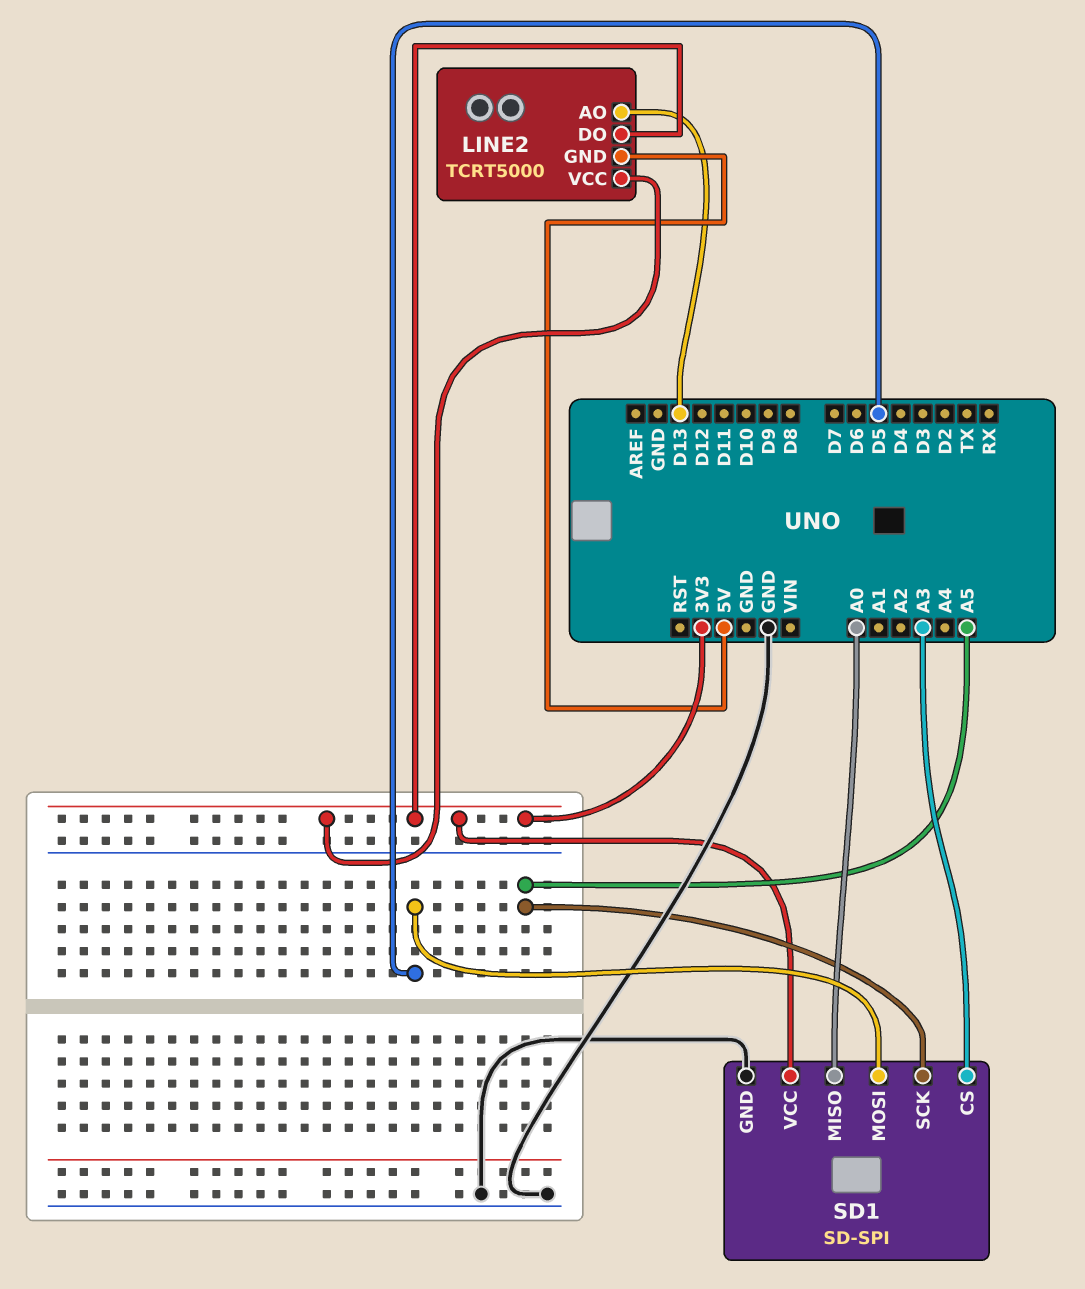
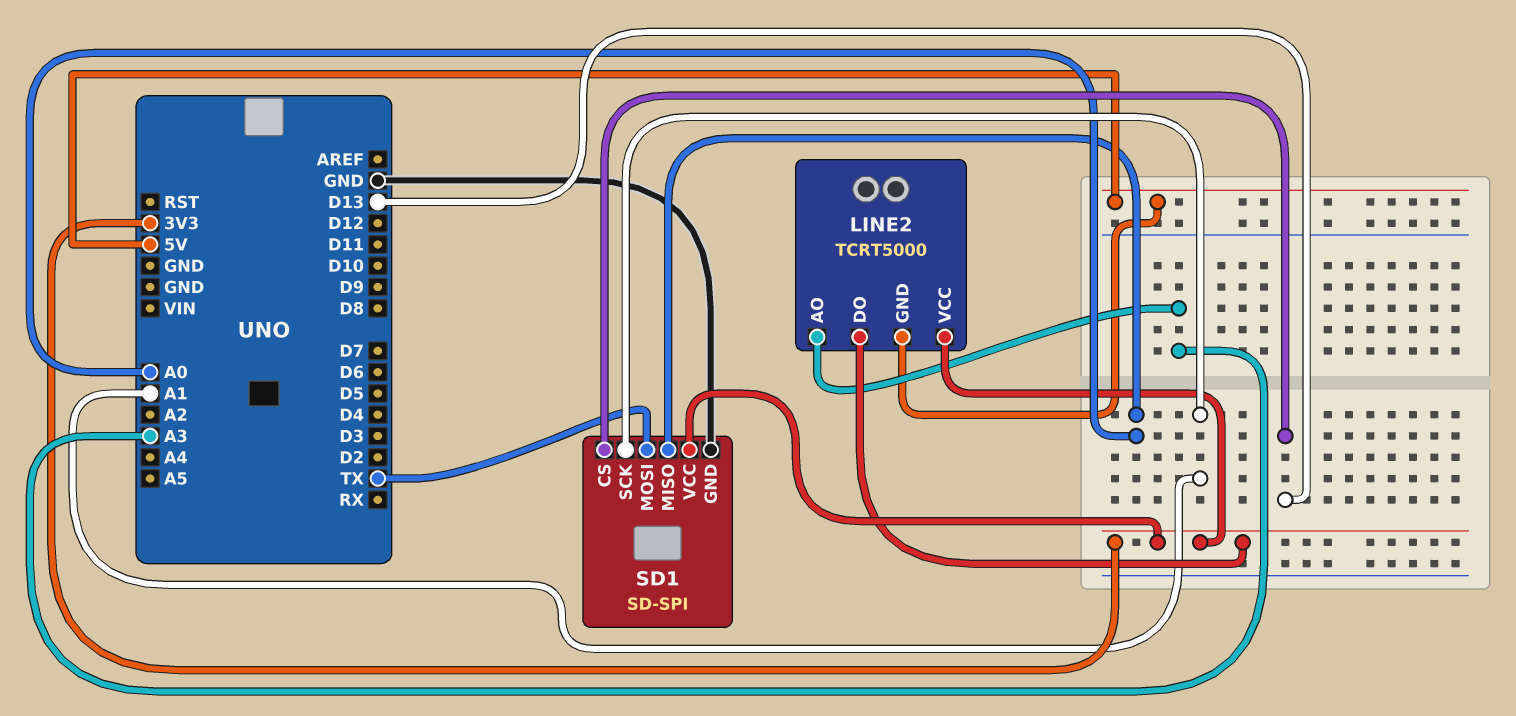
LINE2 pin AO: D13 -> A3
SD1 pin CS: A3 -> D13
SD1 pin MOSI: D5 -> TX
SD1 pin SCK: A5 -> A1

